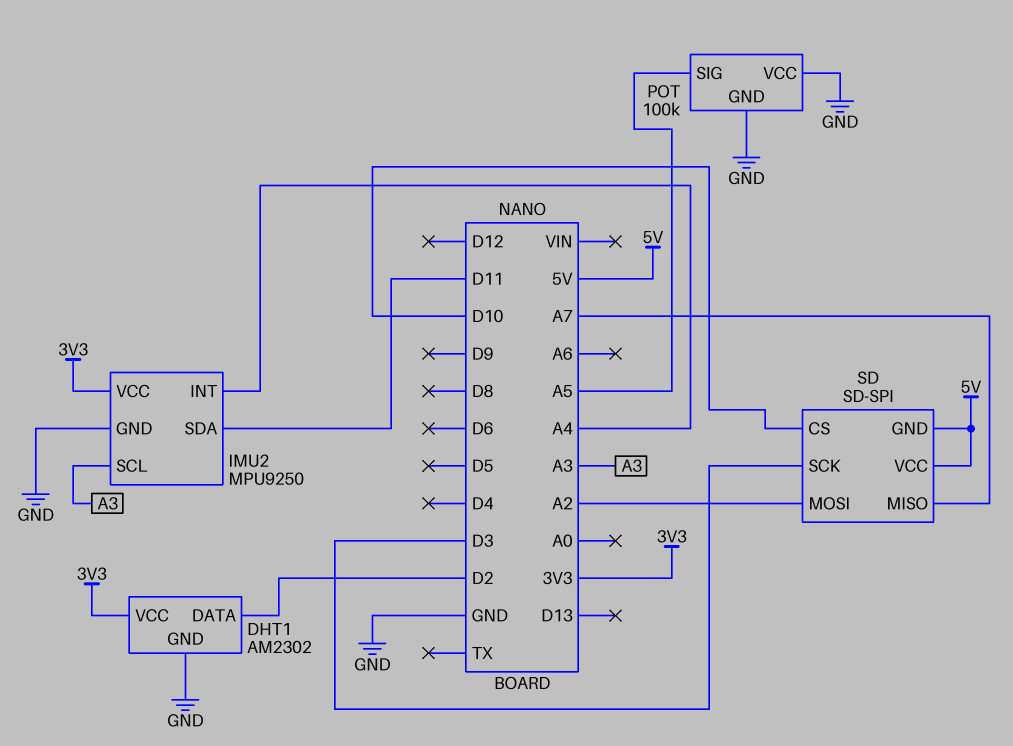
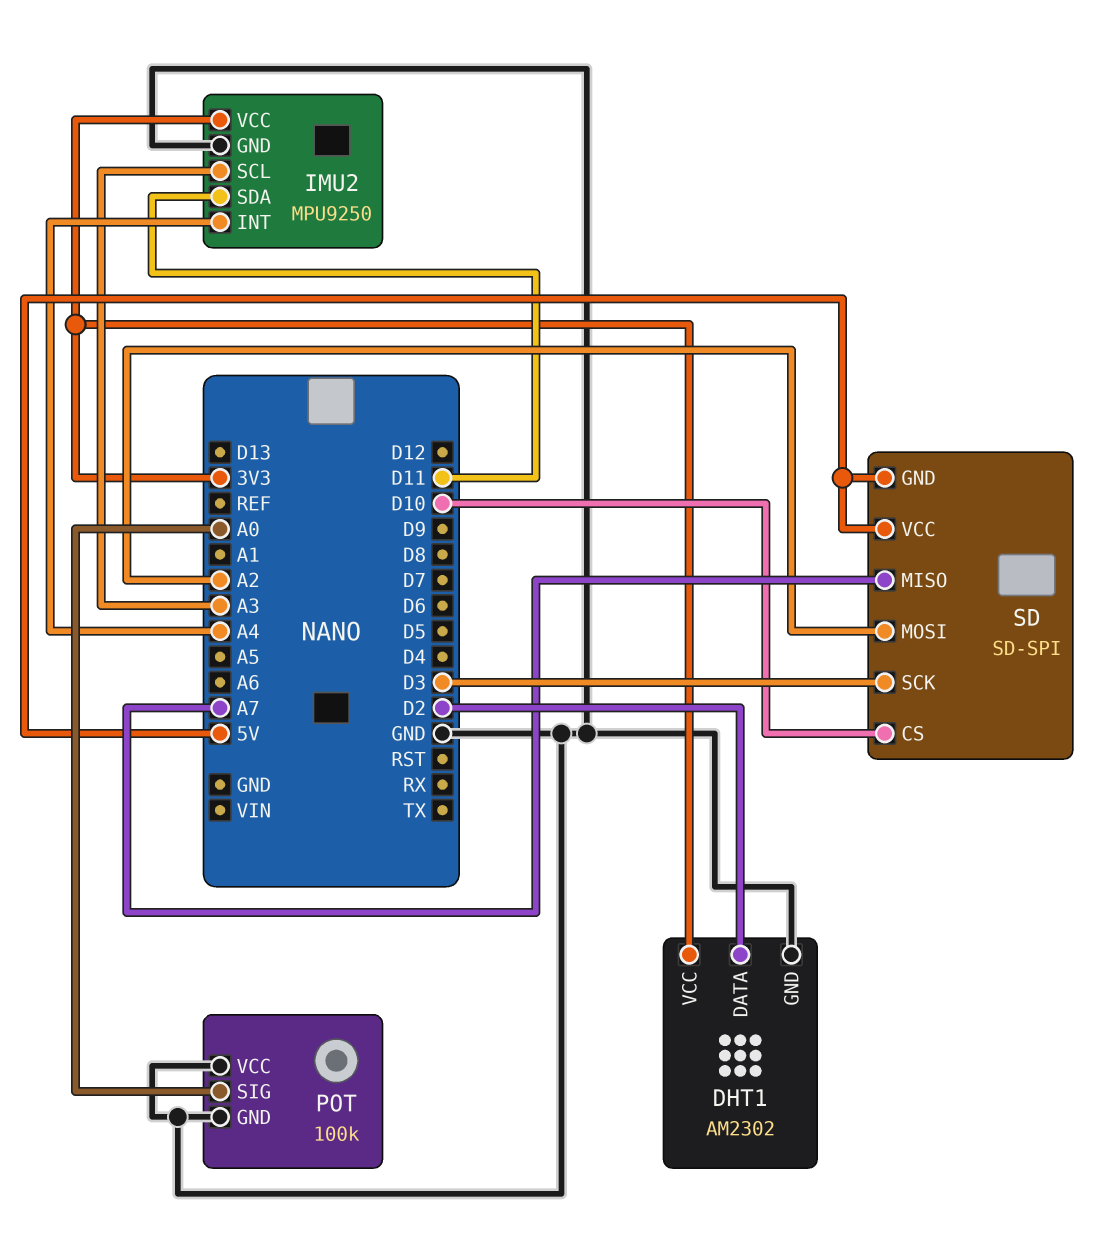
POT pin SIG: A5 -> A0

